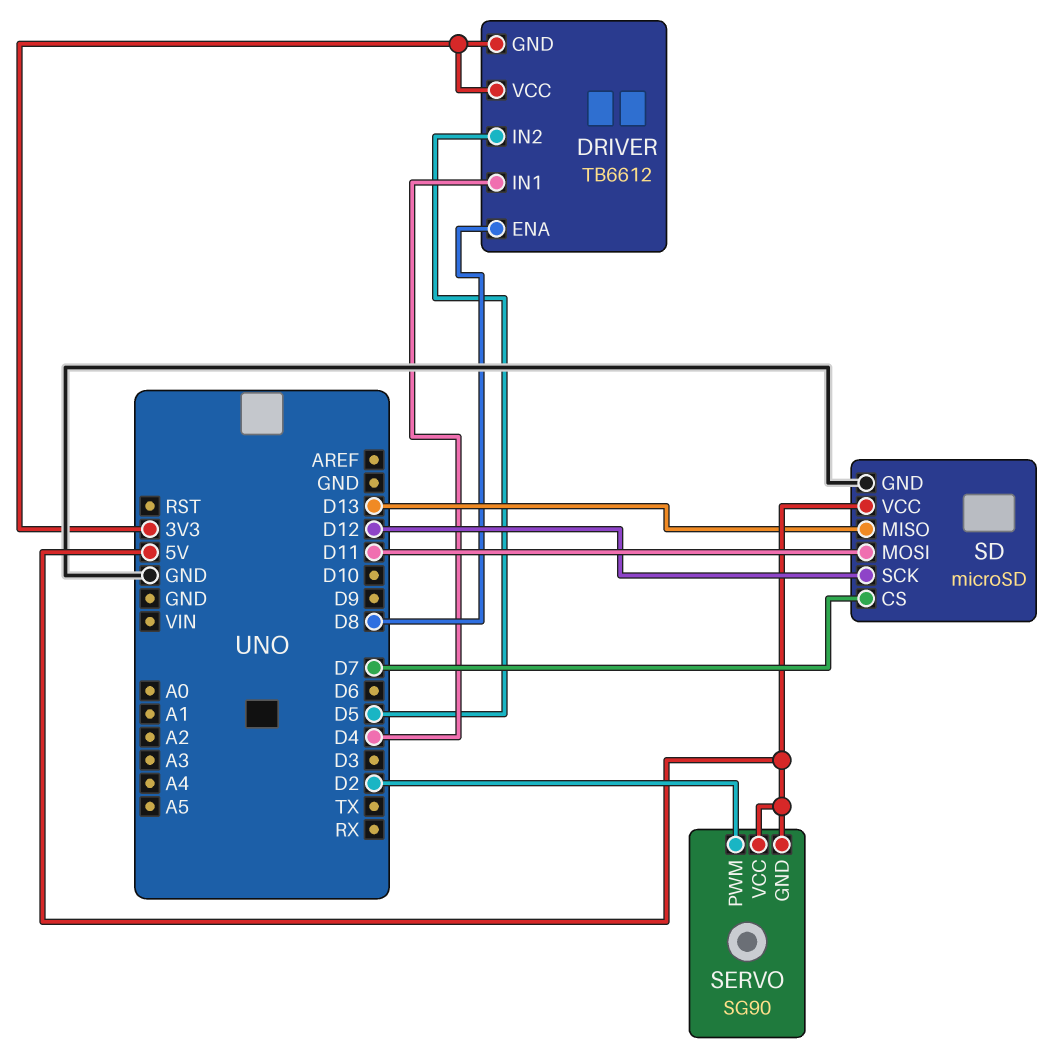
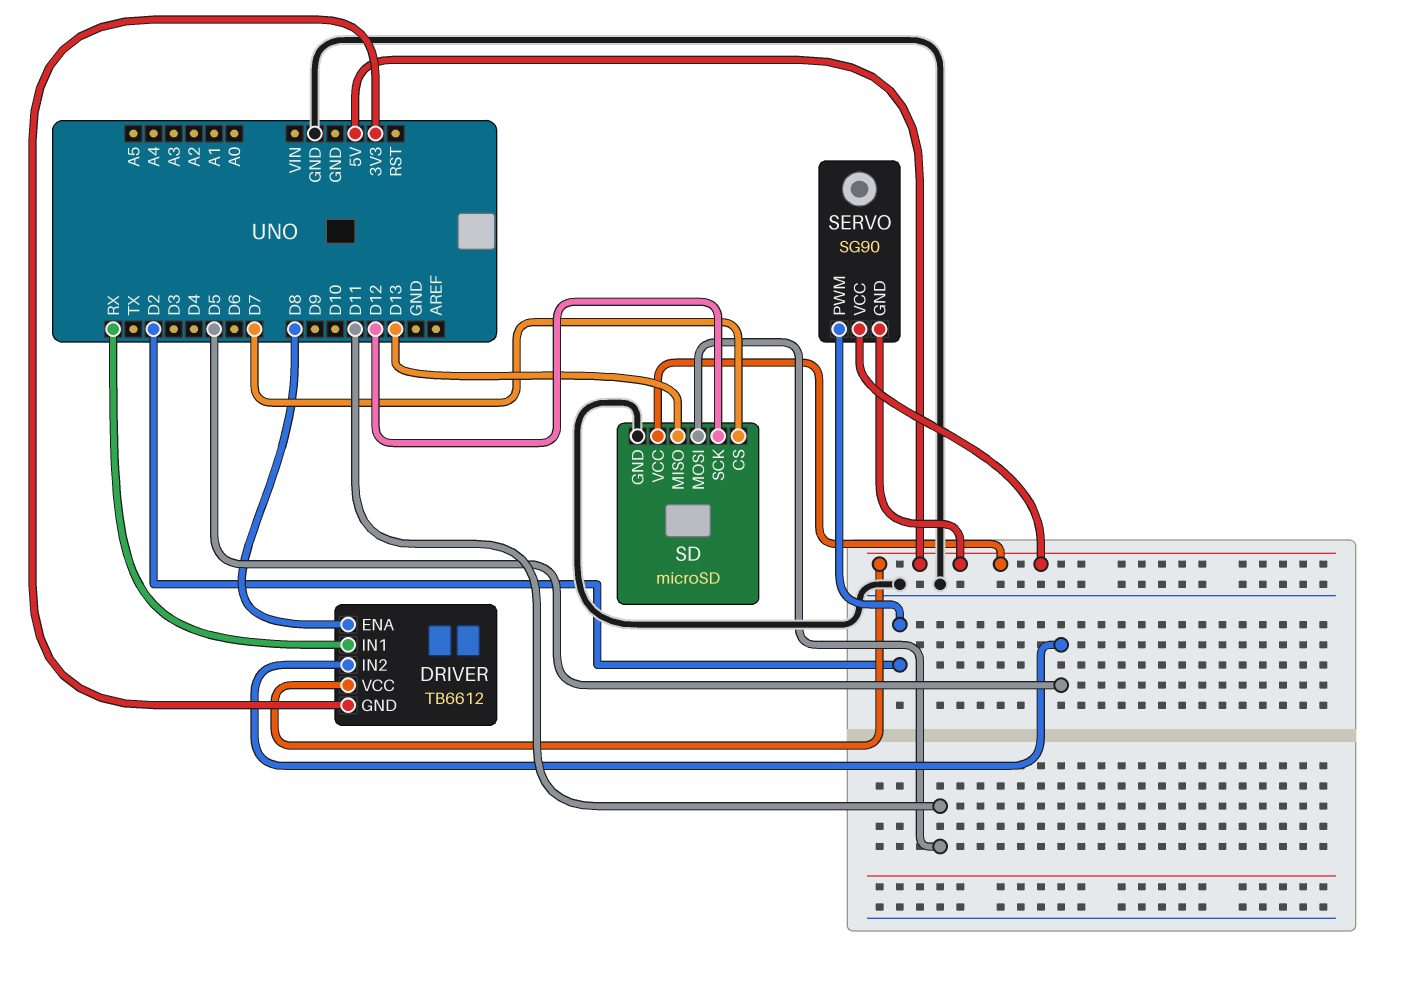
DRIVER pin IN1: D4 -> RX
DRIVER pin VCC: 3V3 -> 5V

